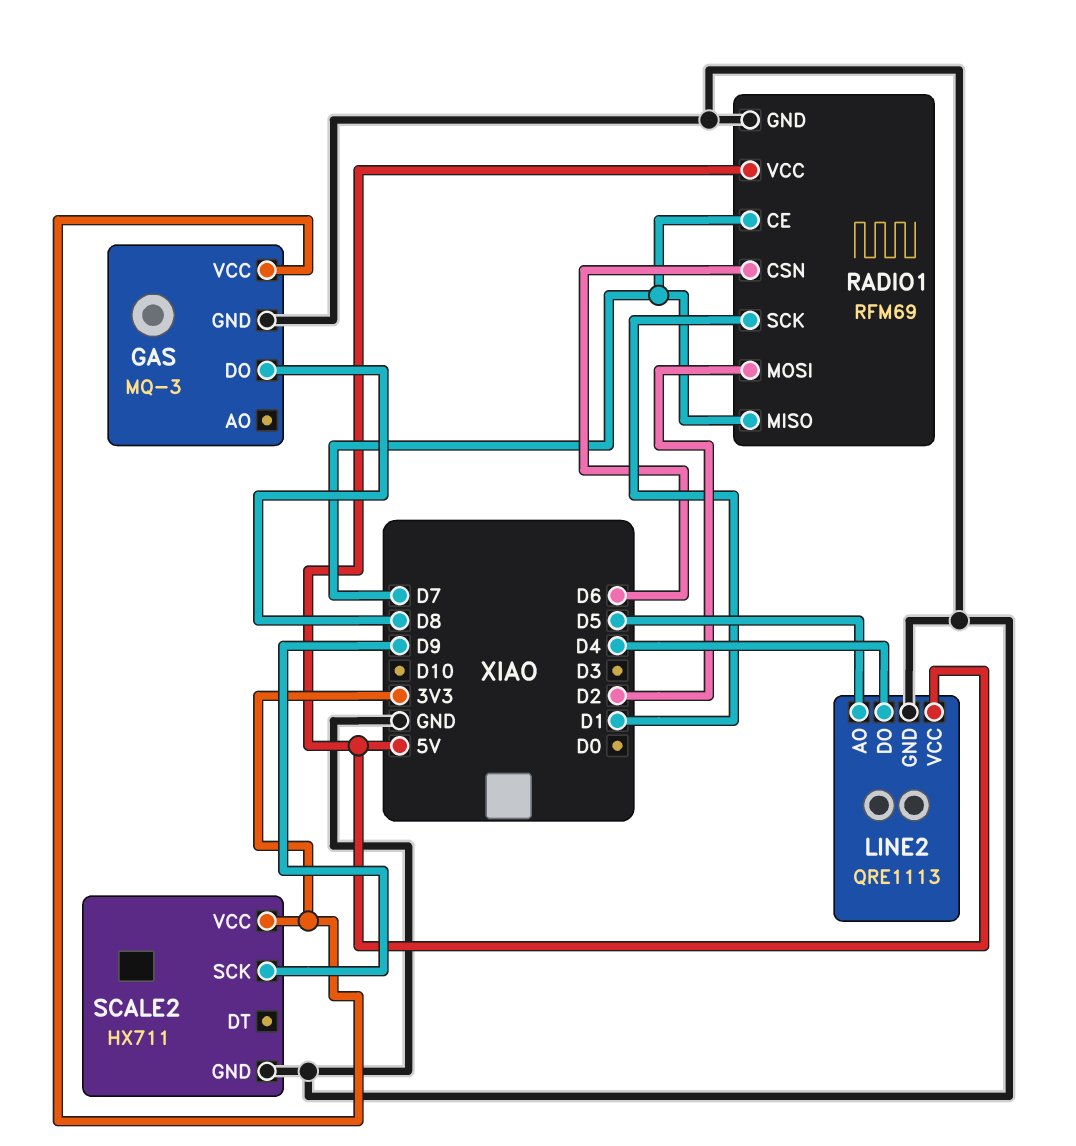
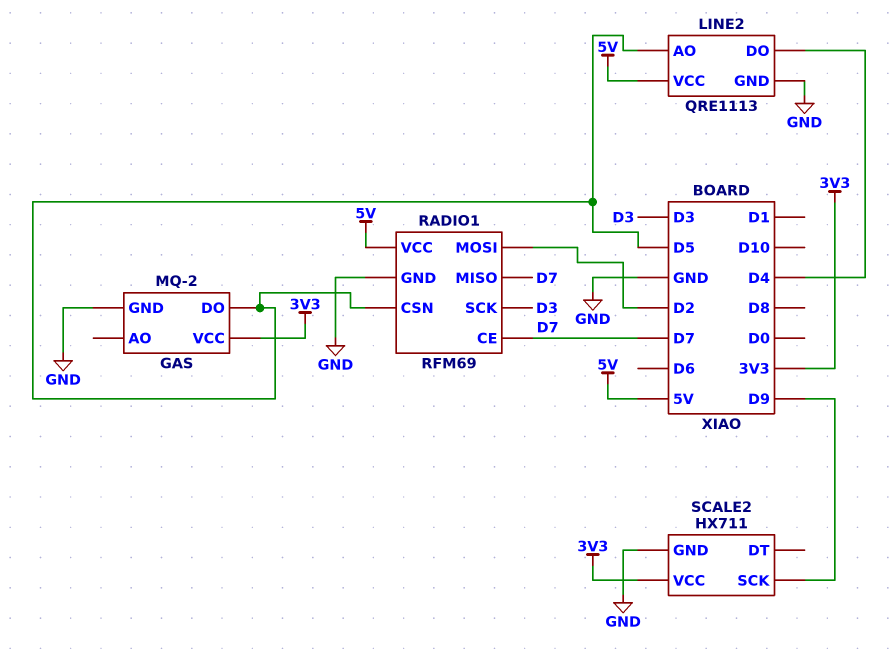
GAS: MQ-3 -> MQ-2
GAS pin DO: D8 -> D5
RADIO1 pin CSN: D6 -> D5
RADIO1 pin SCK: D1 -> D3

